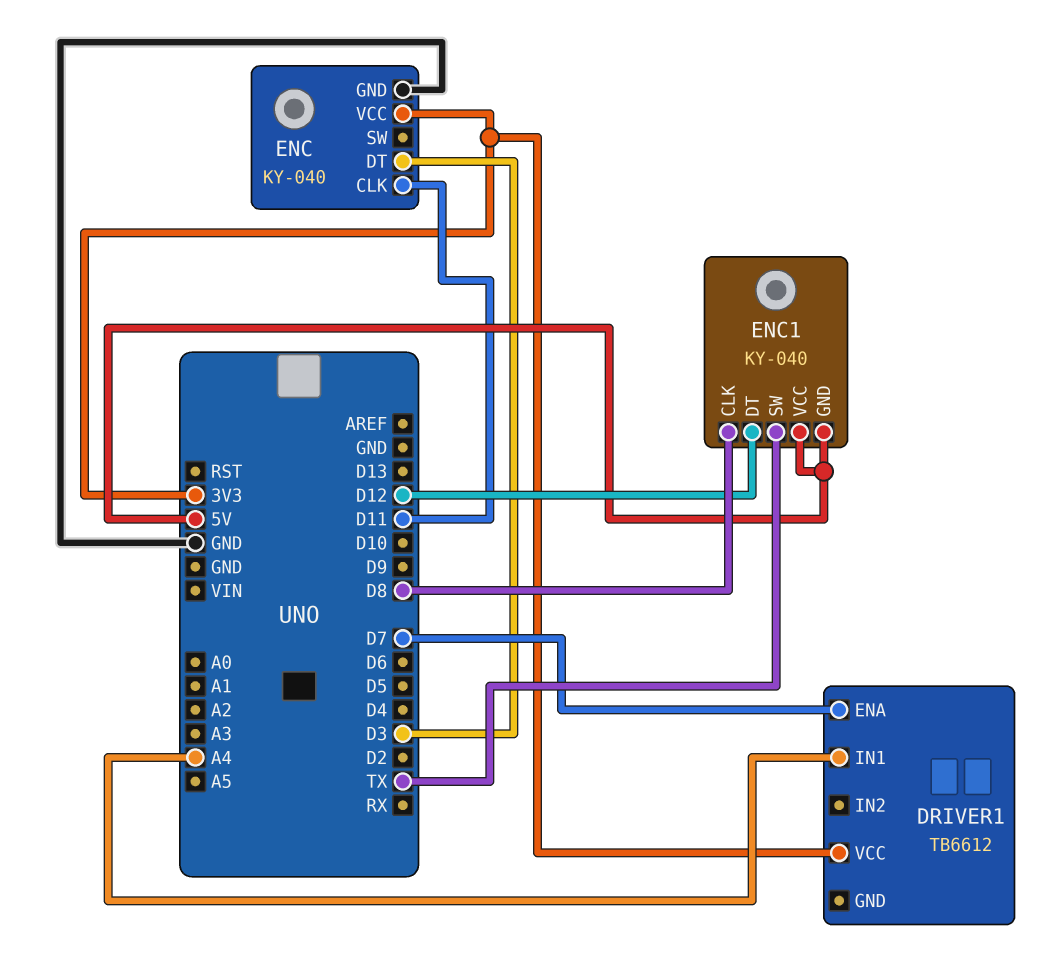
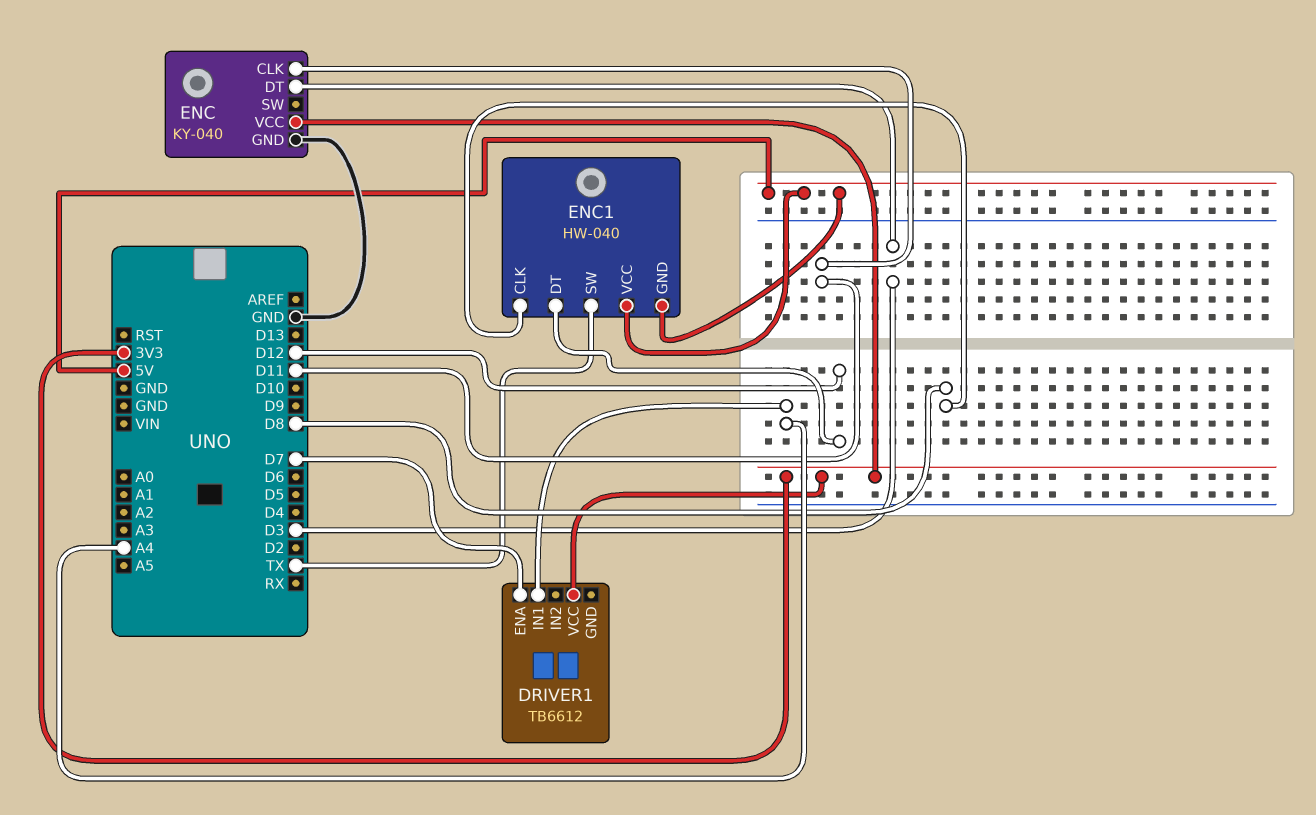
ENC1: KY-040 -> HW-040

